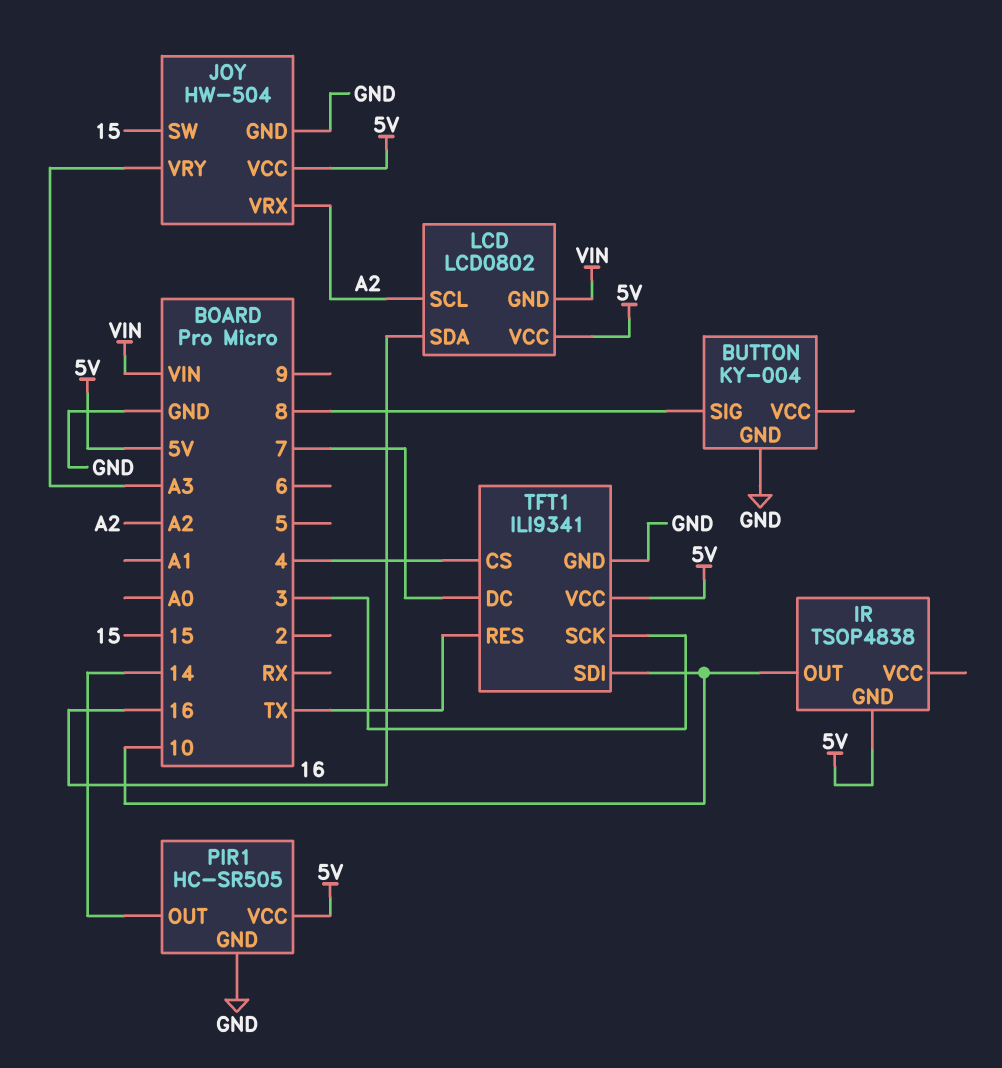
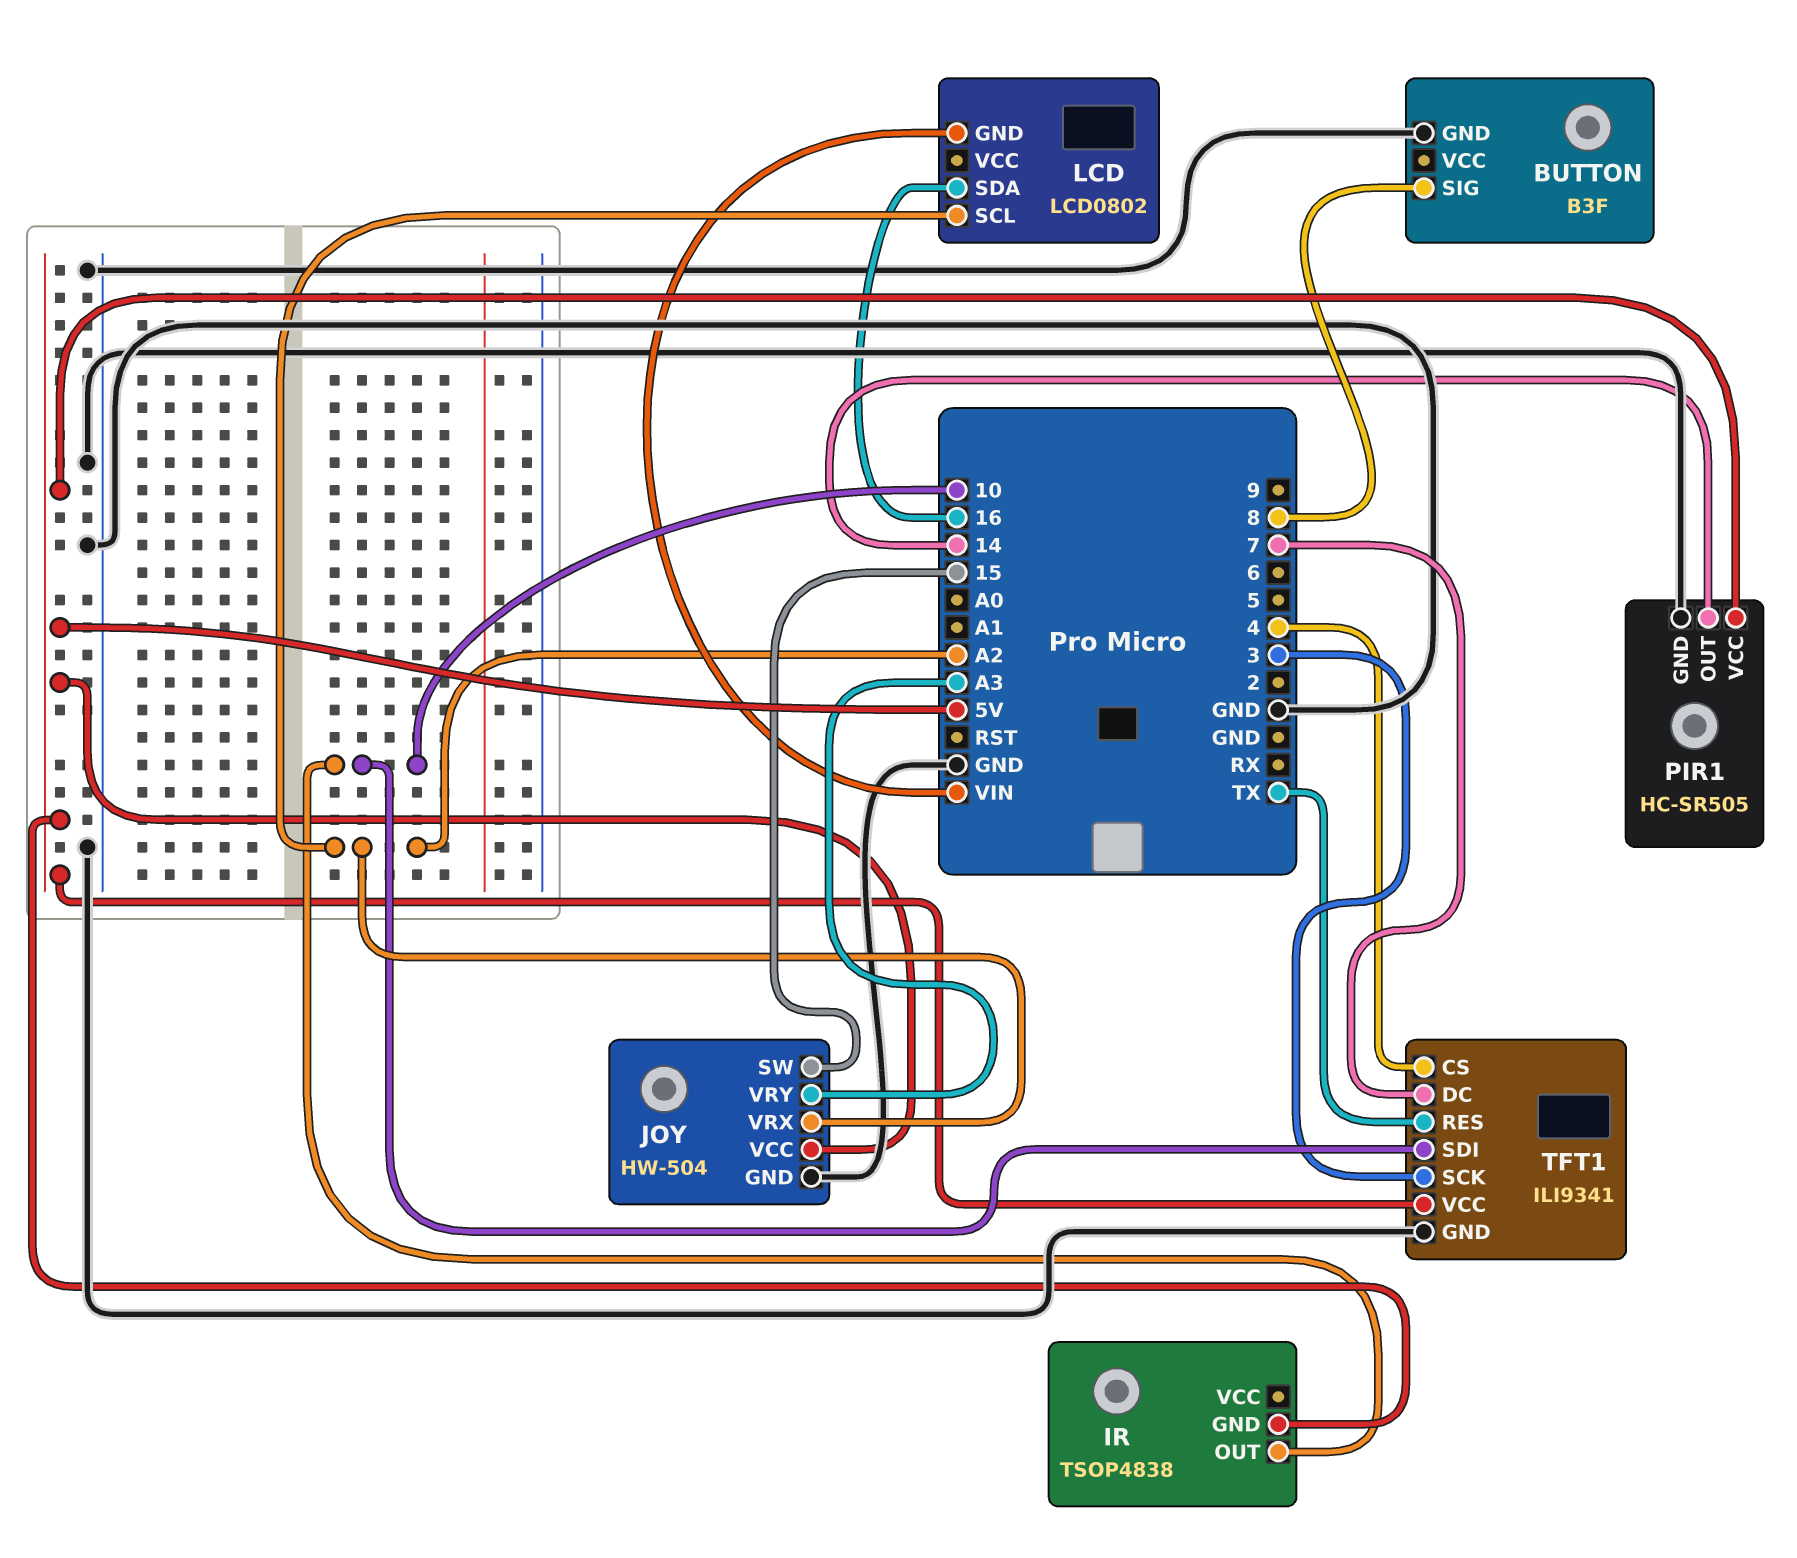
BUTTON: KY-004 -> B3F
LCD pin VCC: 5V -> none

